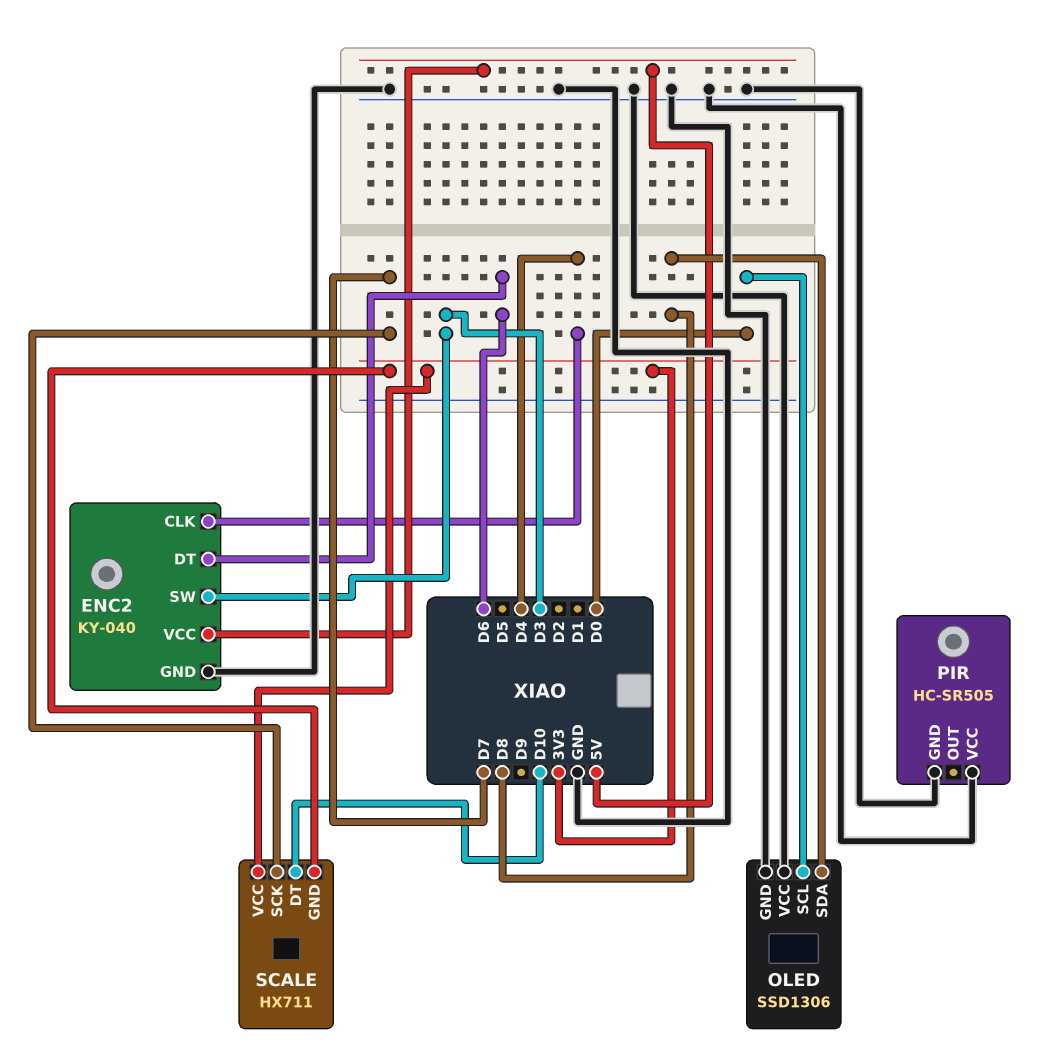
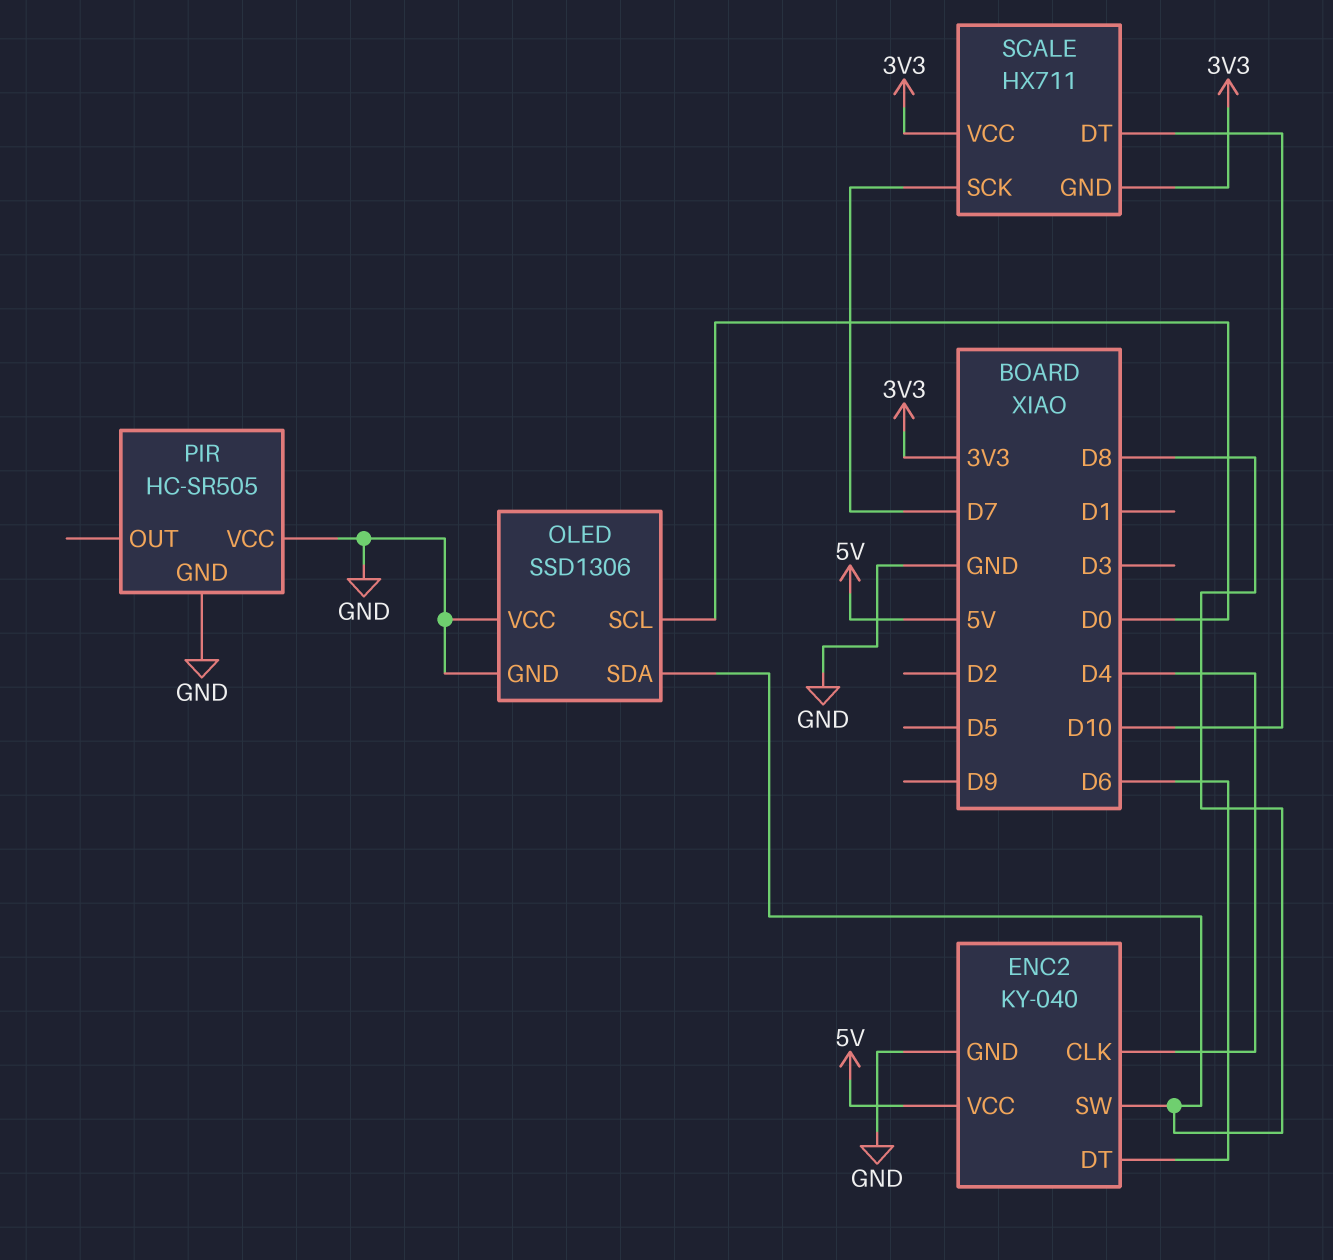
ENC2 pin SW: D3 -> D8

